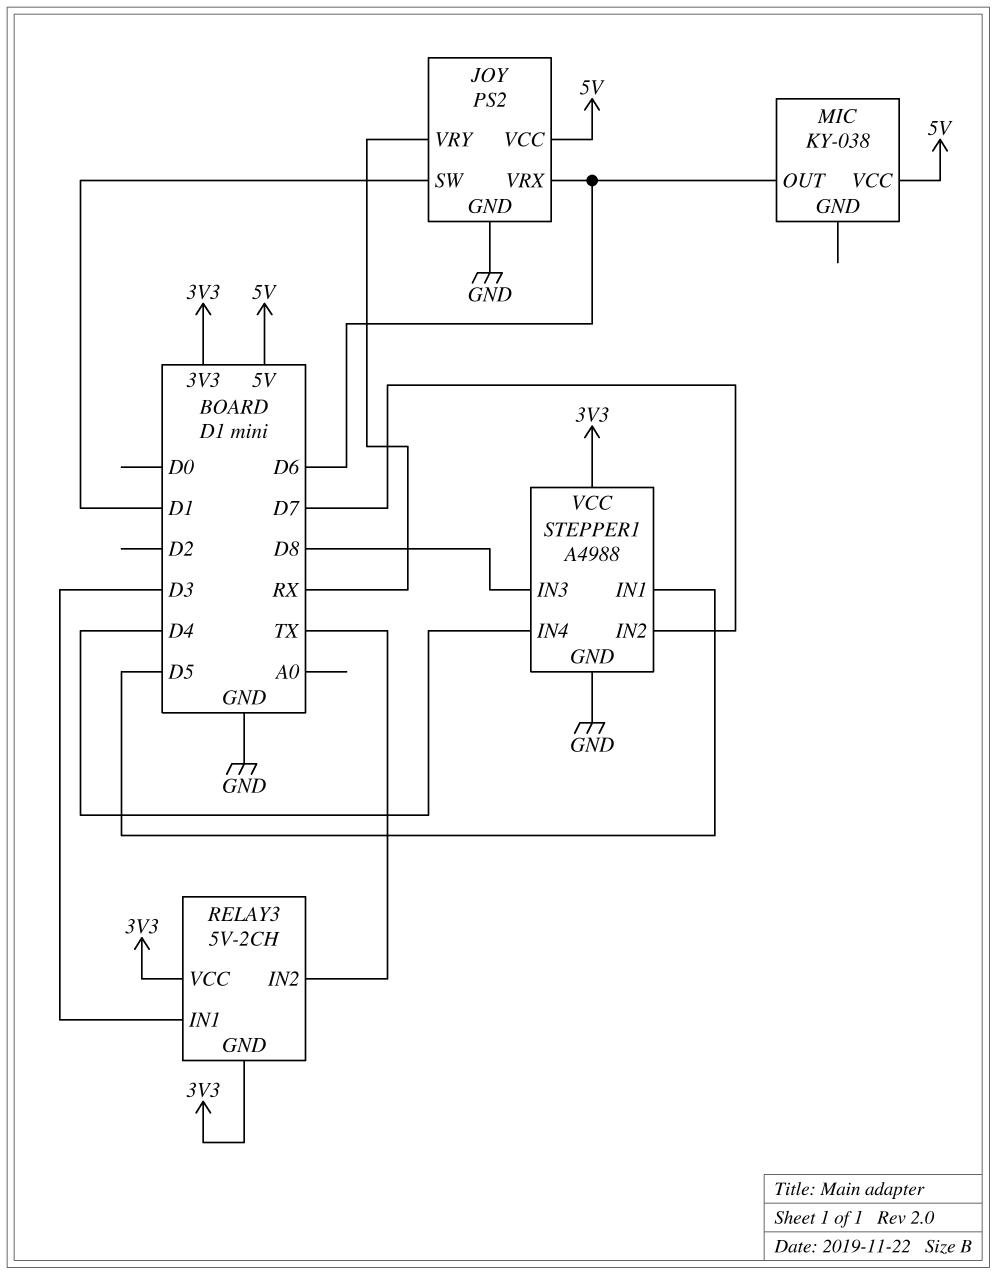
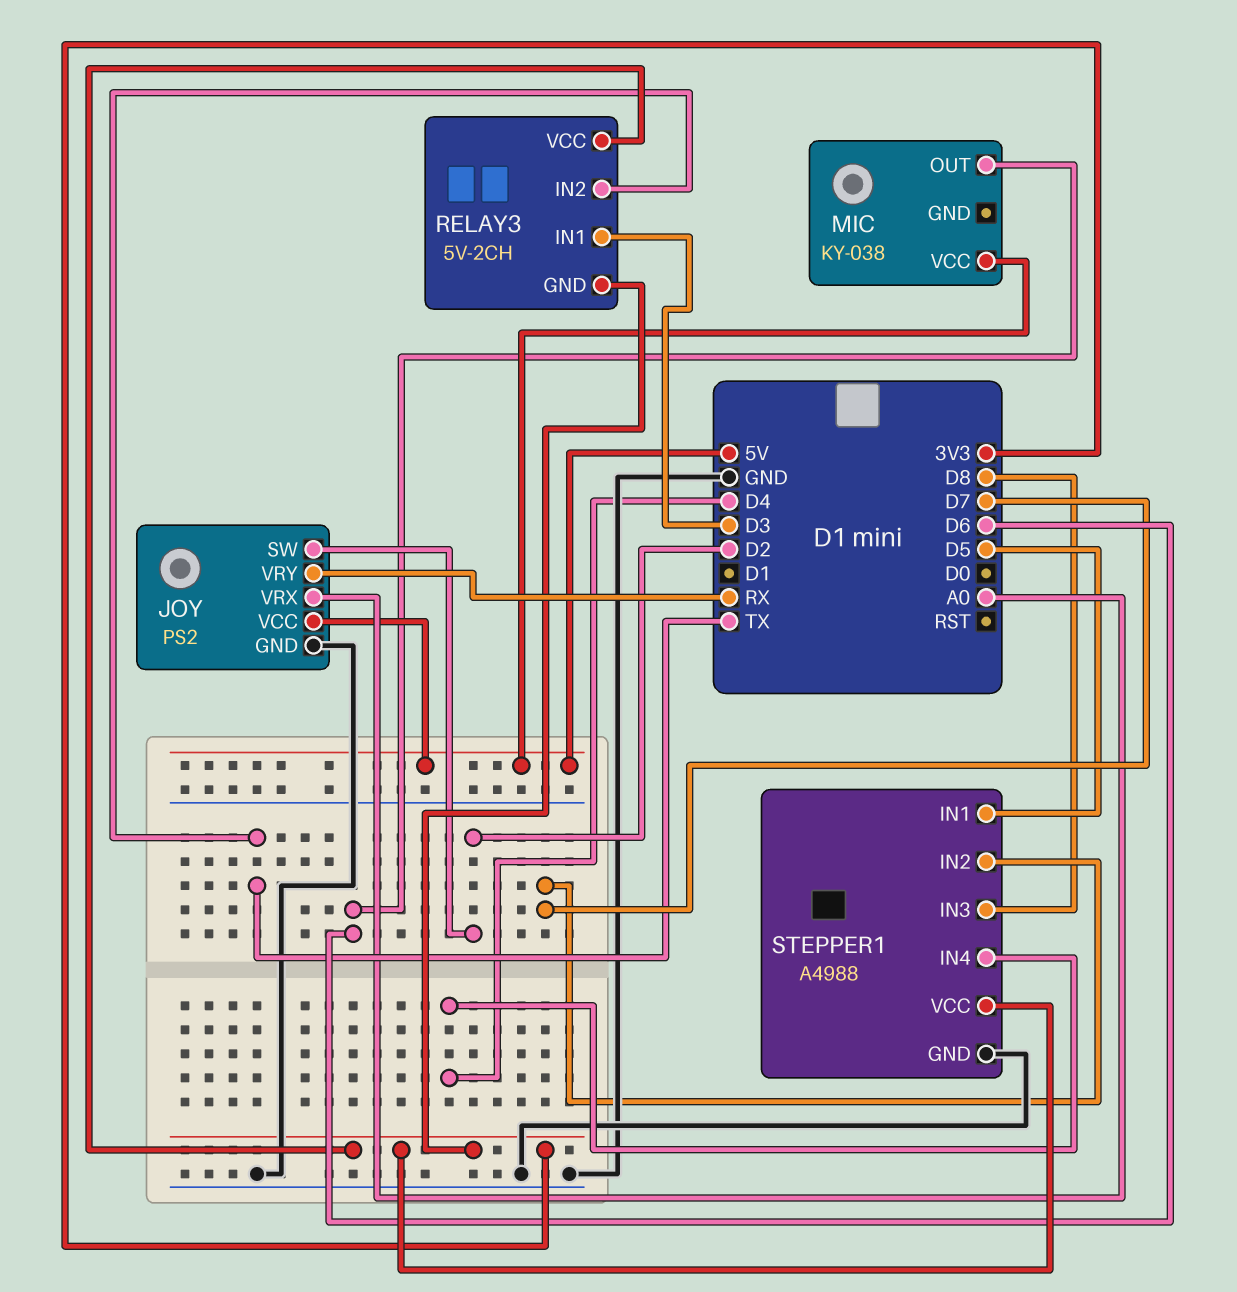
JOY pin SW: D1 -> D2
JOY pin VRX: D6 -> A0

